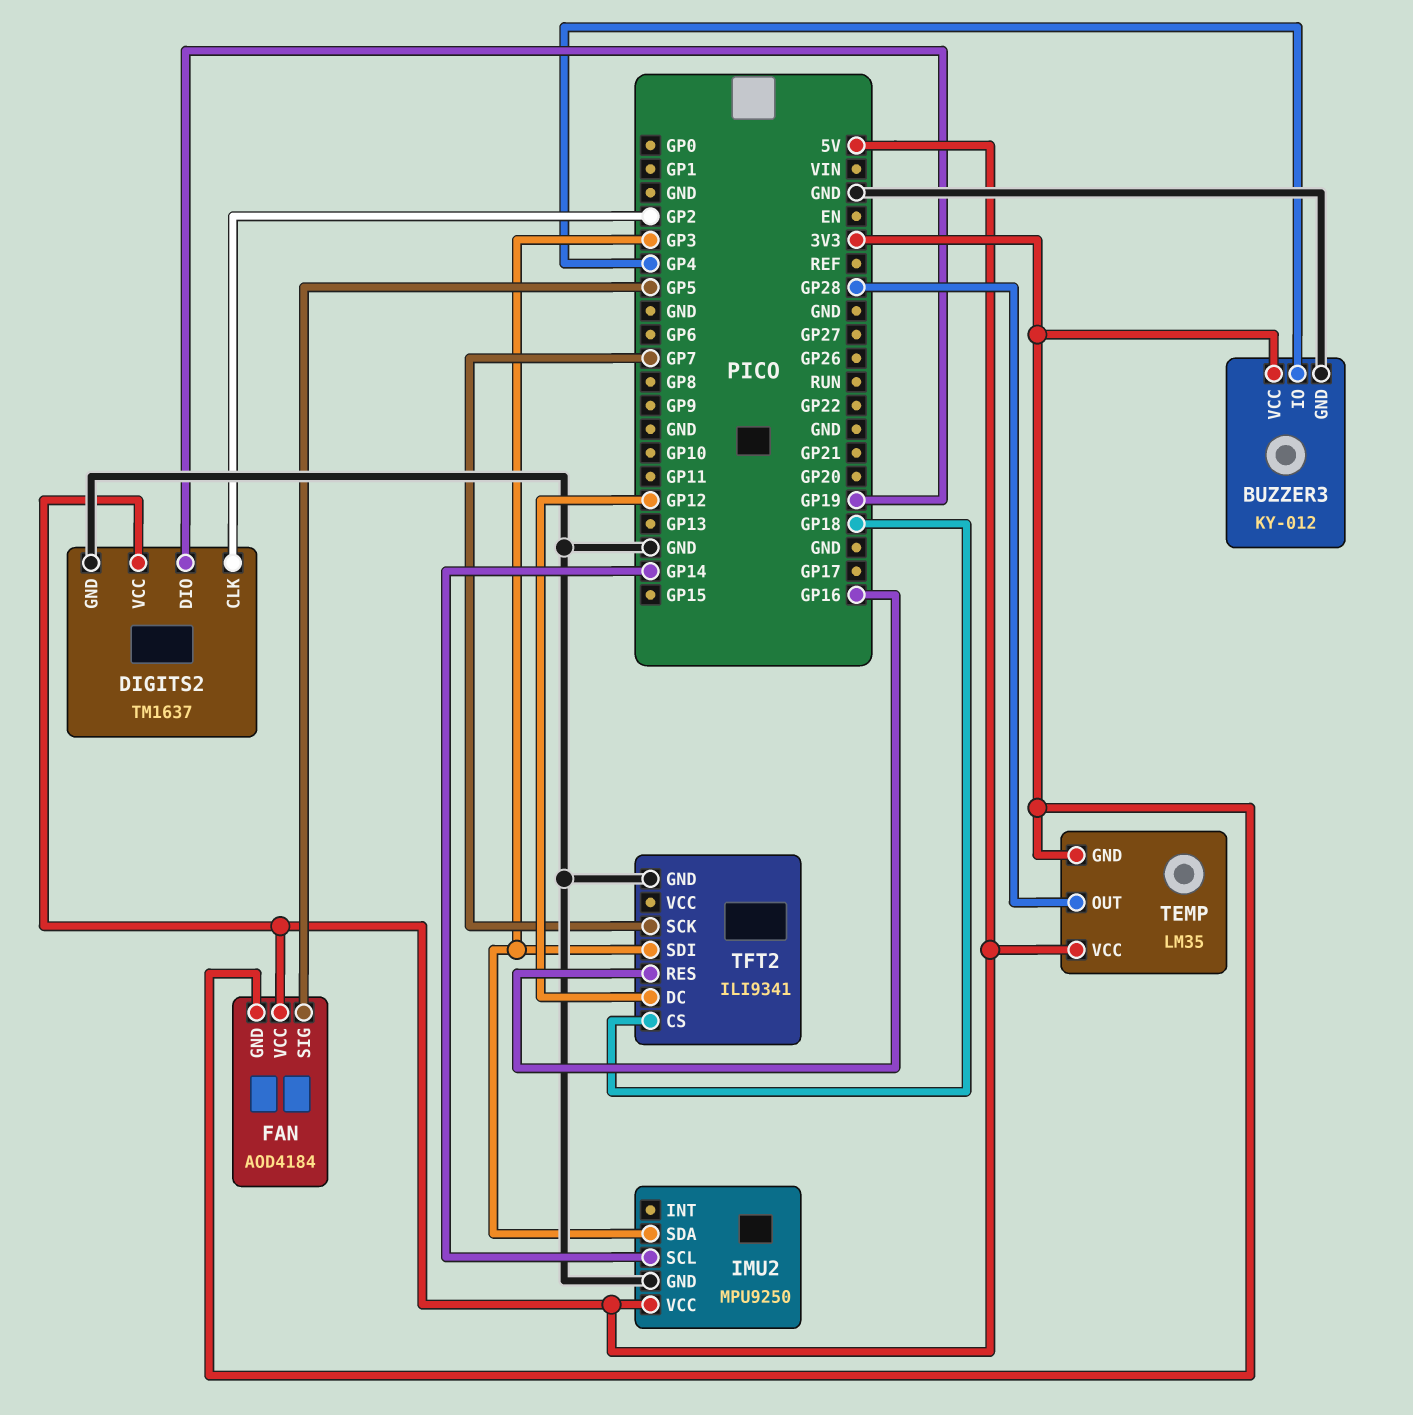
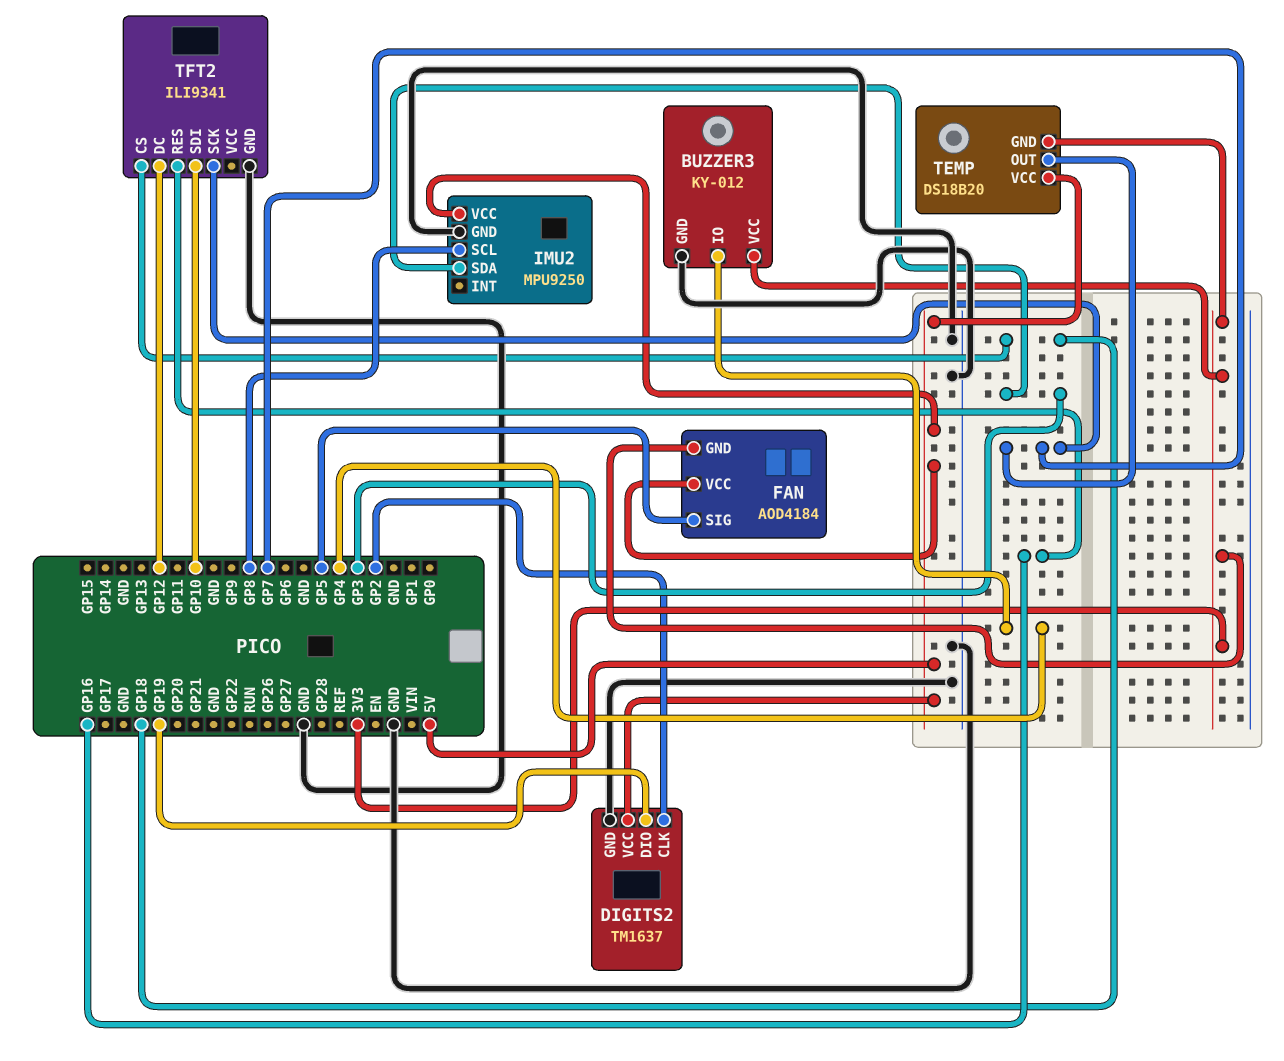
IMU2 pin SCL: GP14 -> GP8
TEMP: LM35 -> DS18B20
TEMP pin OUT: GP28 -> GP7
TFT2 pin SDI: GP3 -> GP10

